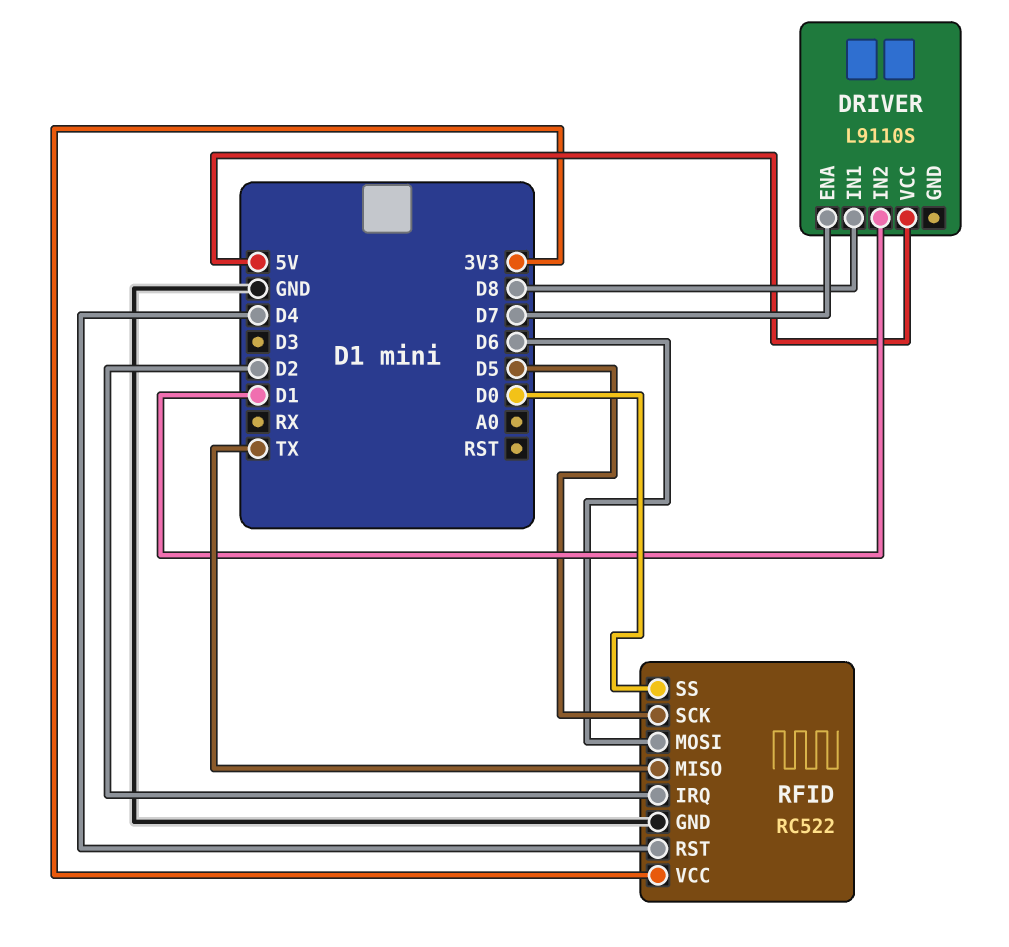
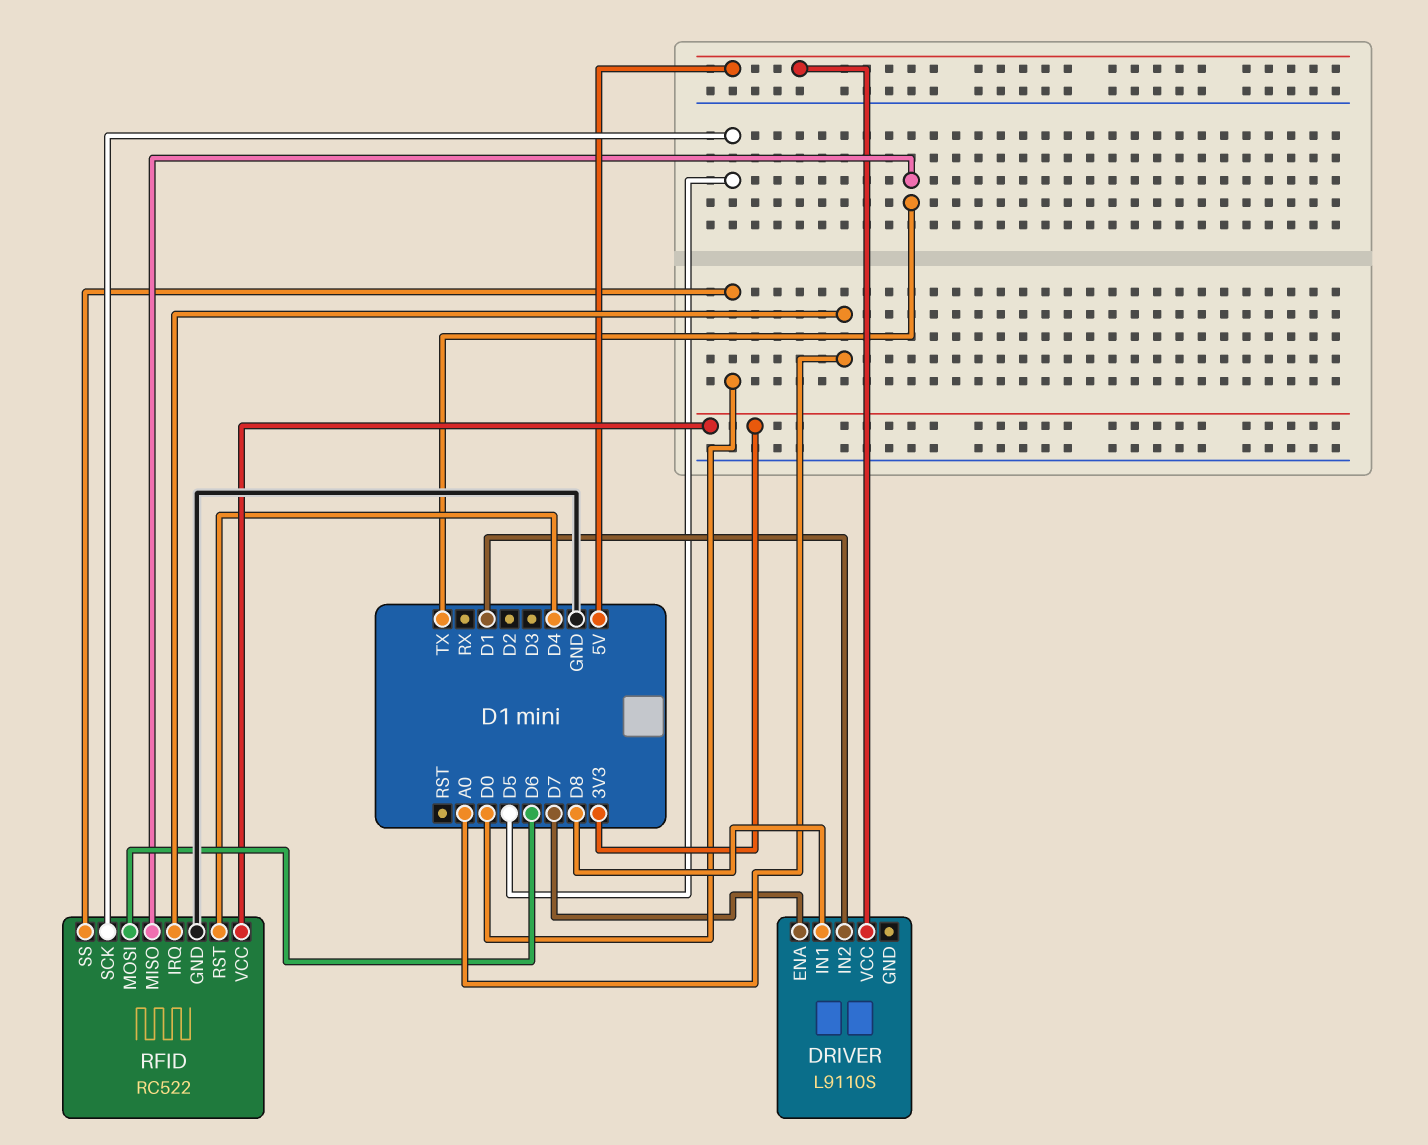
RFID pin IRQ: D2 -> A0

